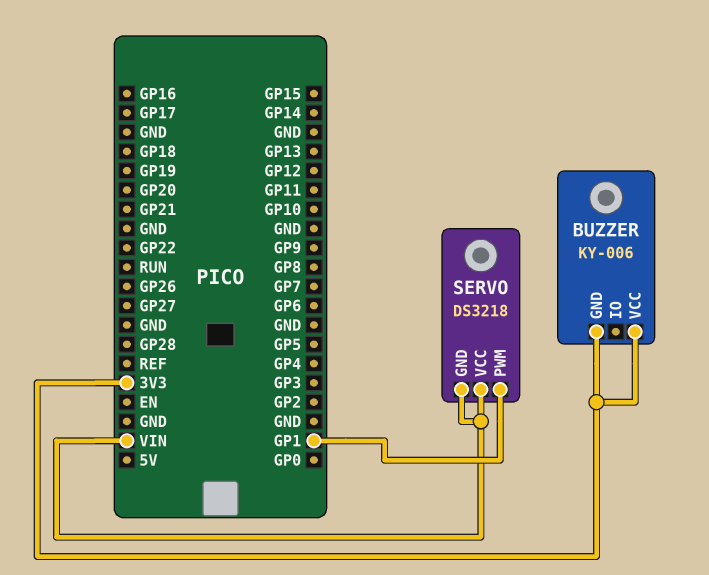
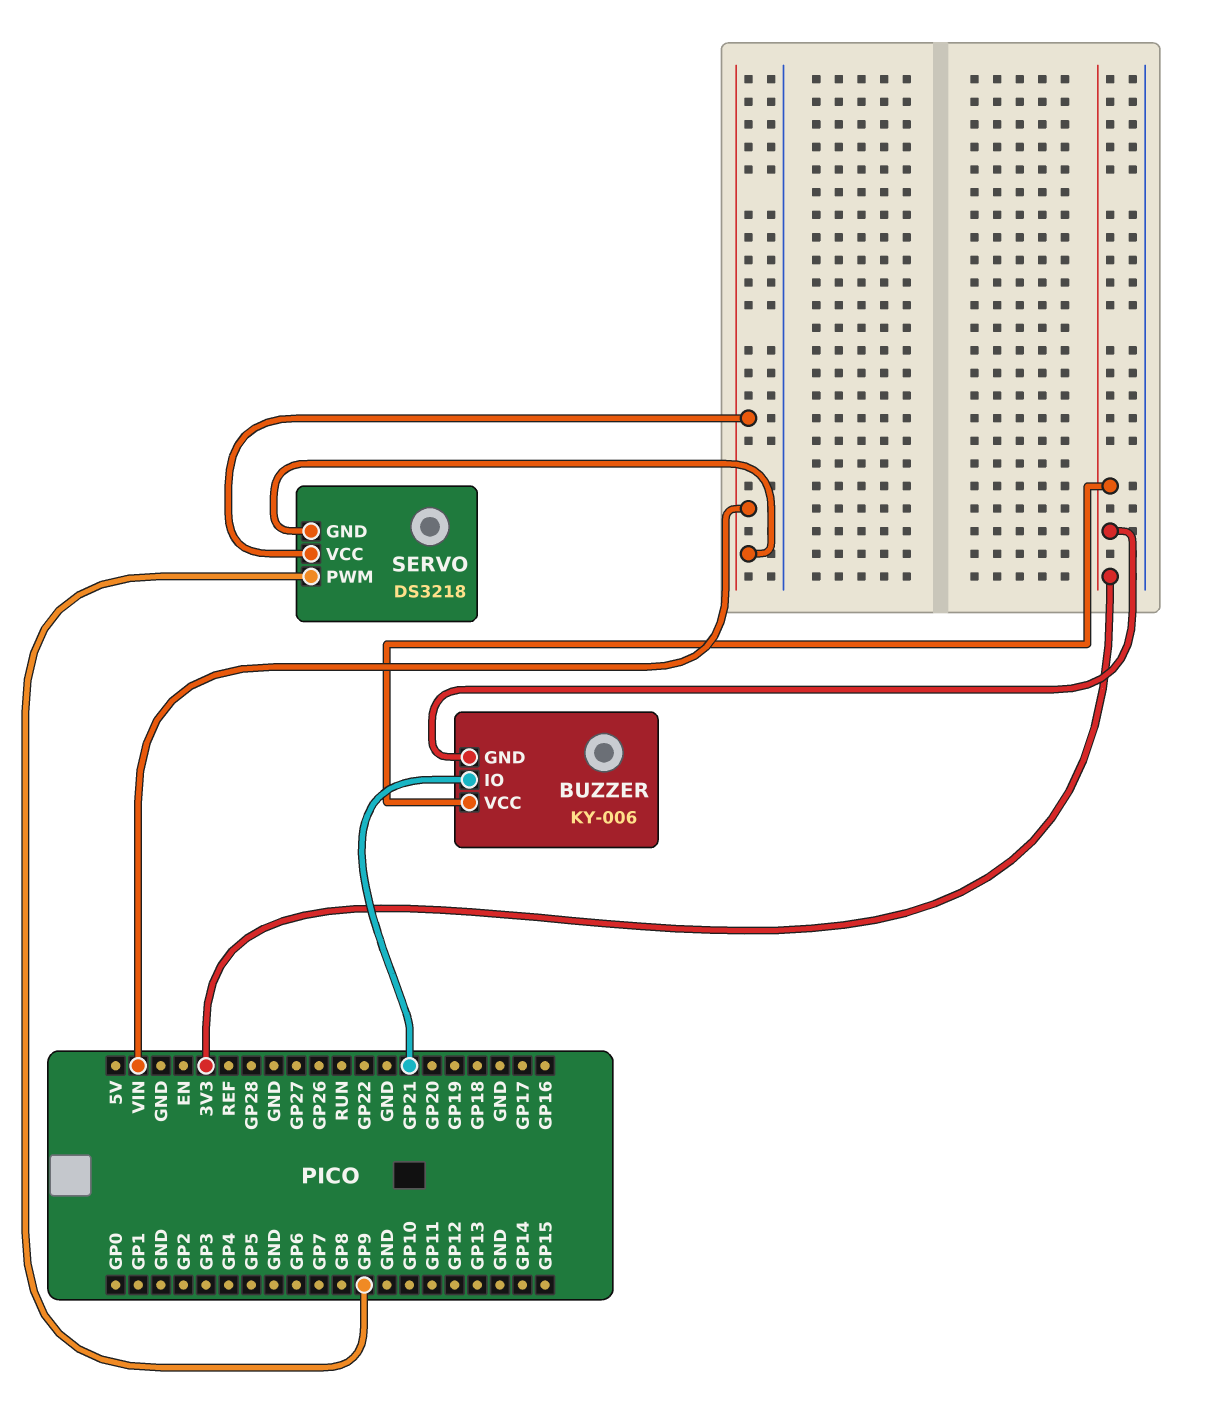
BUZZER pin IO: none -> GP21
SERVO pin PWM: GP1 -> GP9

